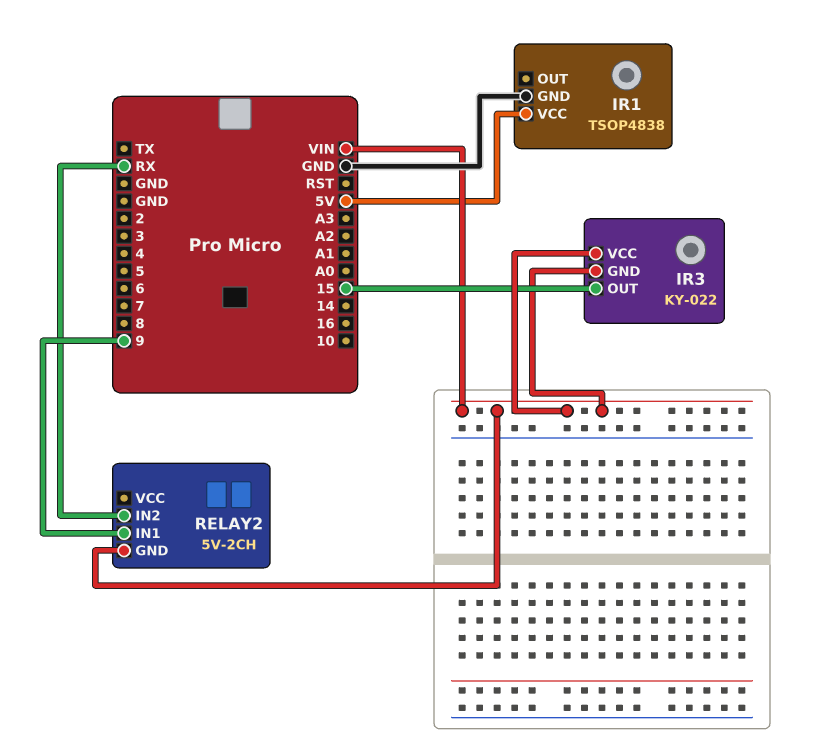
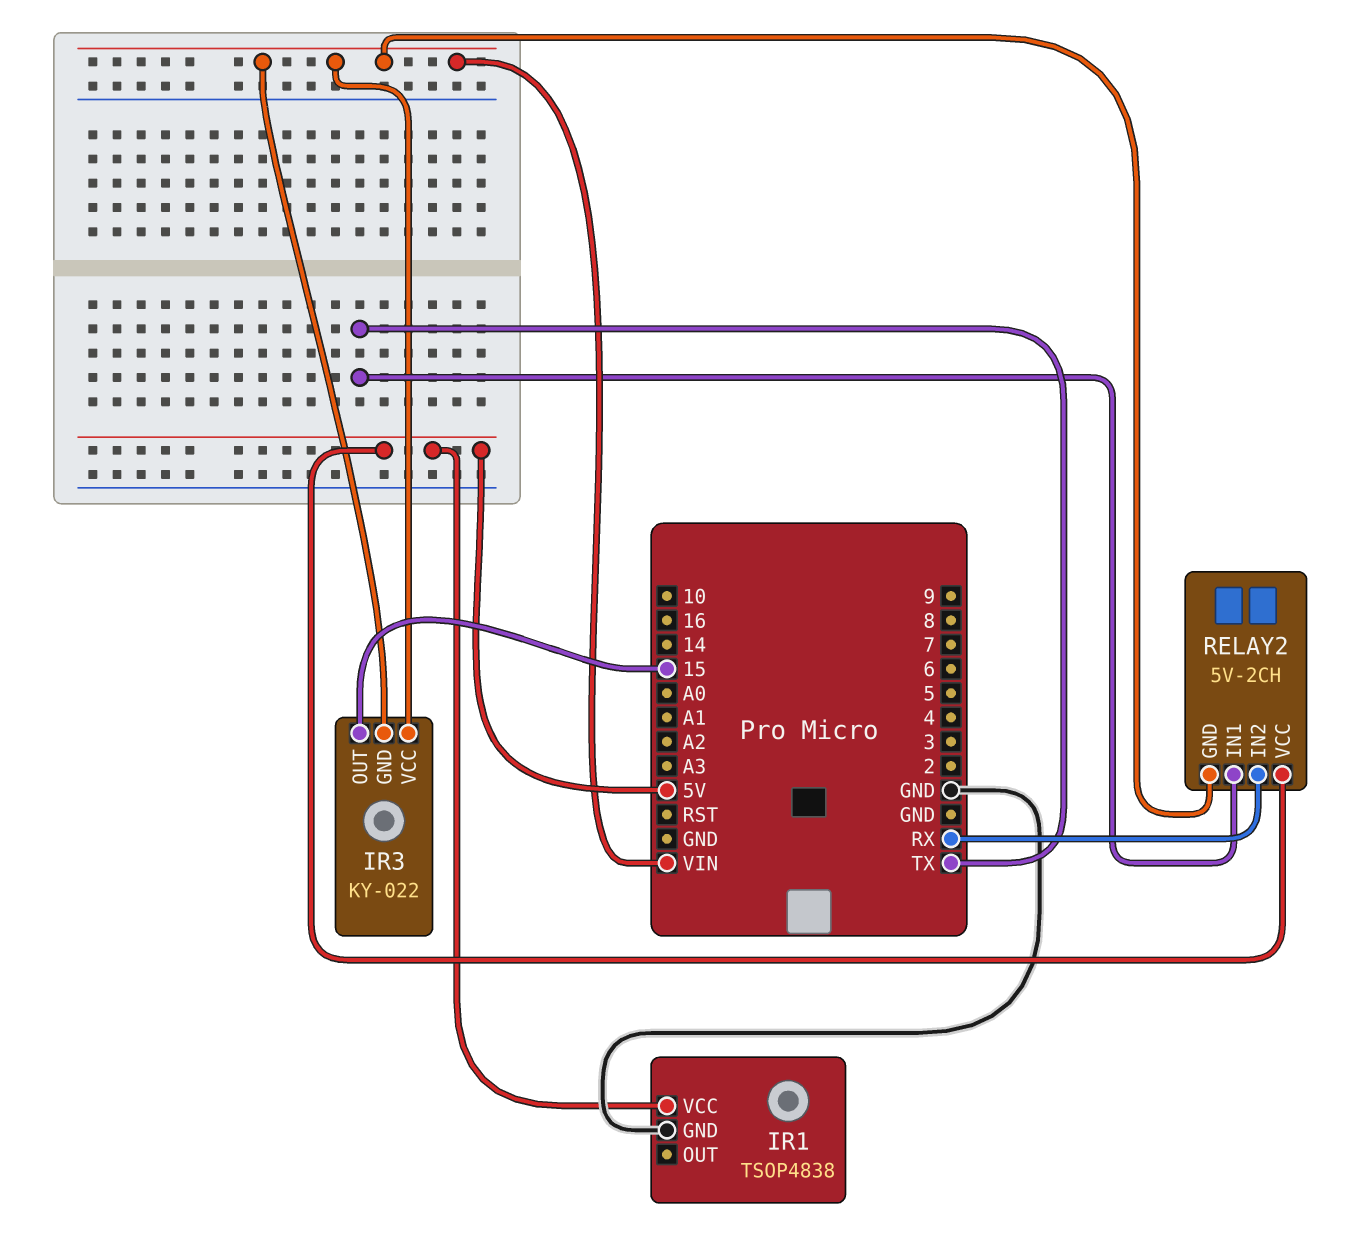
RELAY2 pin IN1: 9 -> TX
RELAY2 pin VCC: none -> 5V

